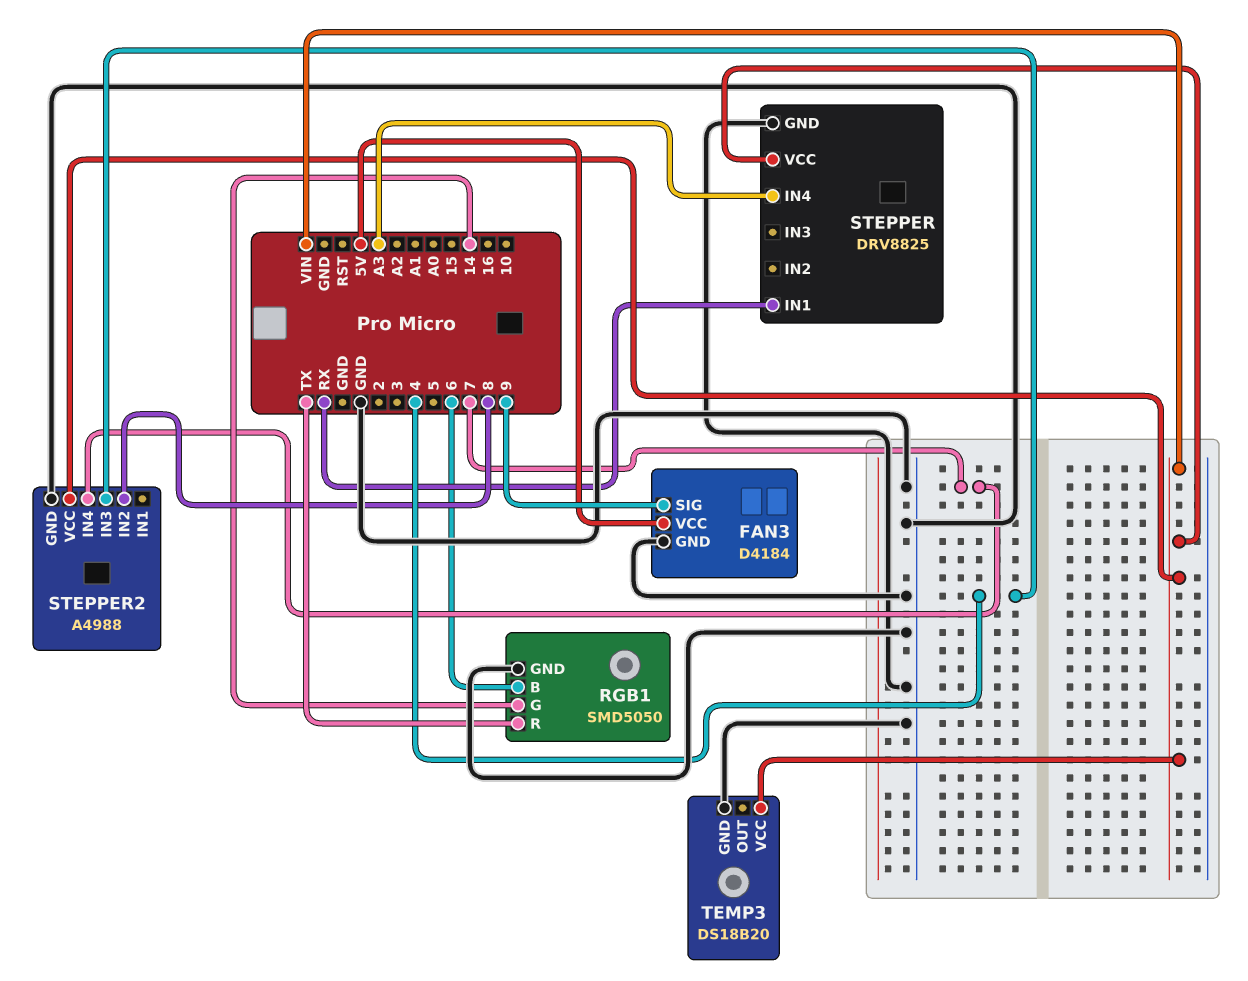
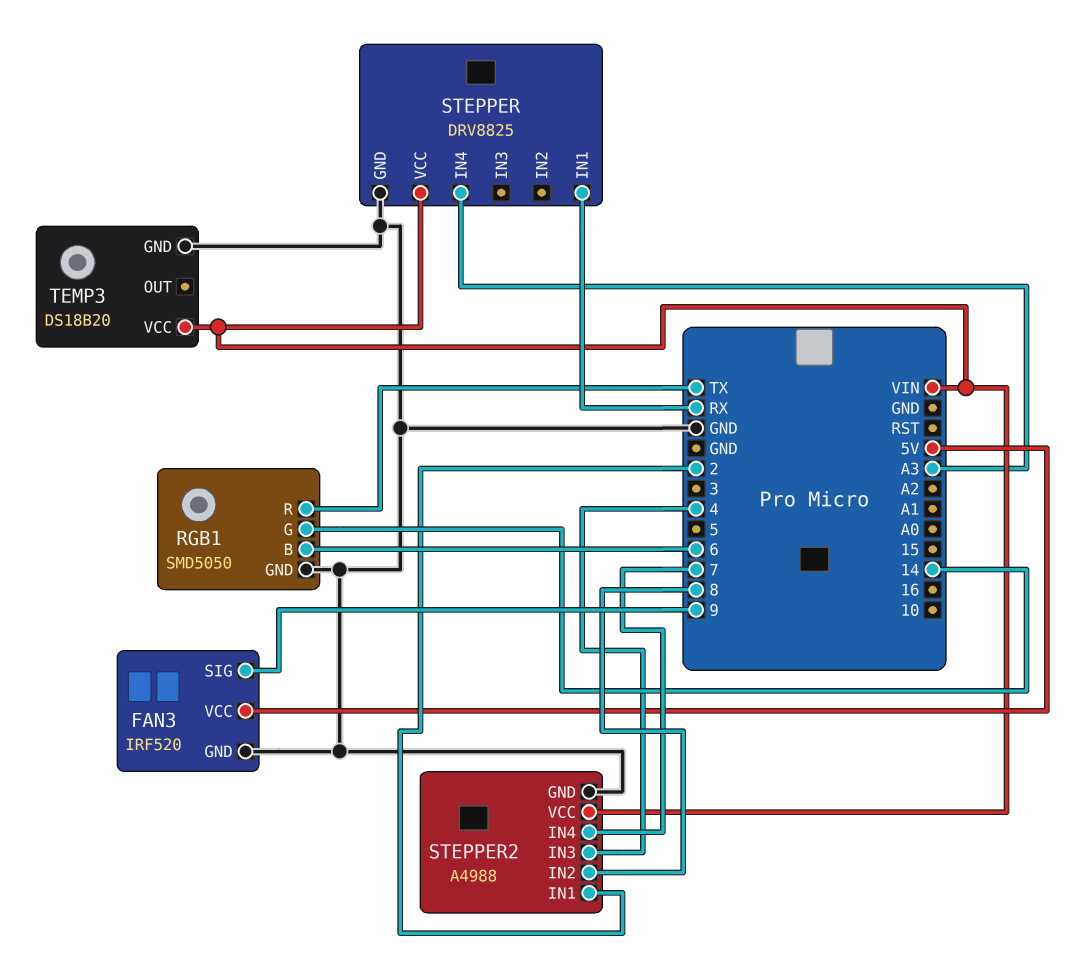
FAN3: D4184 -> IRF520
STEPPER2 pin IN1: none -> 2

